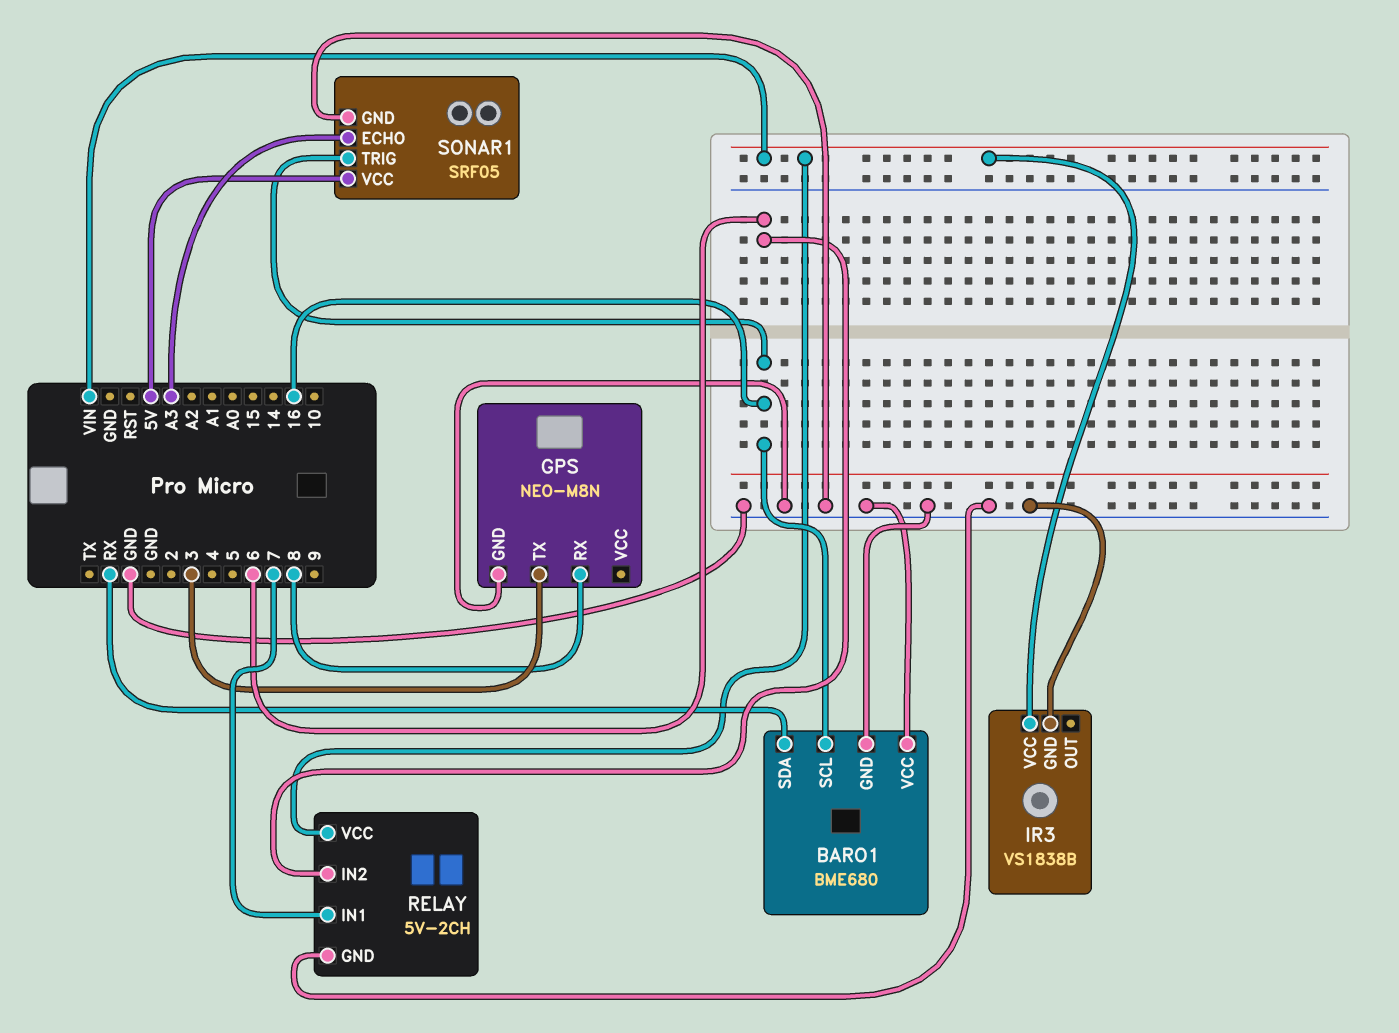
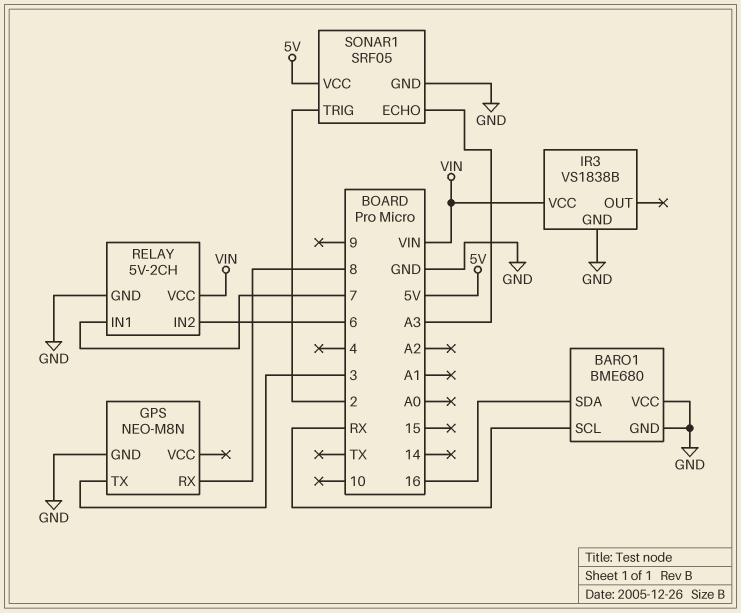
BARO1 pin SCL: 16 -> RX
BARO1 pin SDA: RX -> 16
SONAR1 pin TRIG: 16 -> 2

